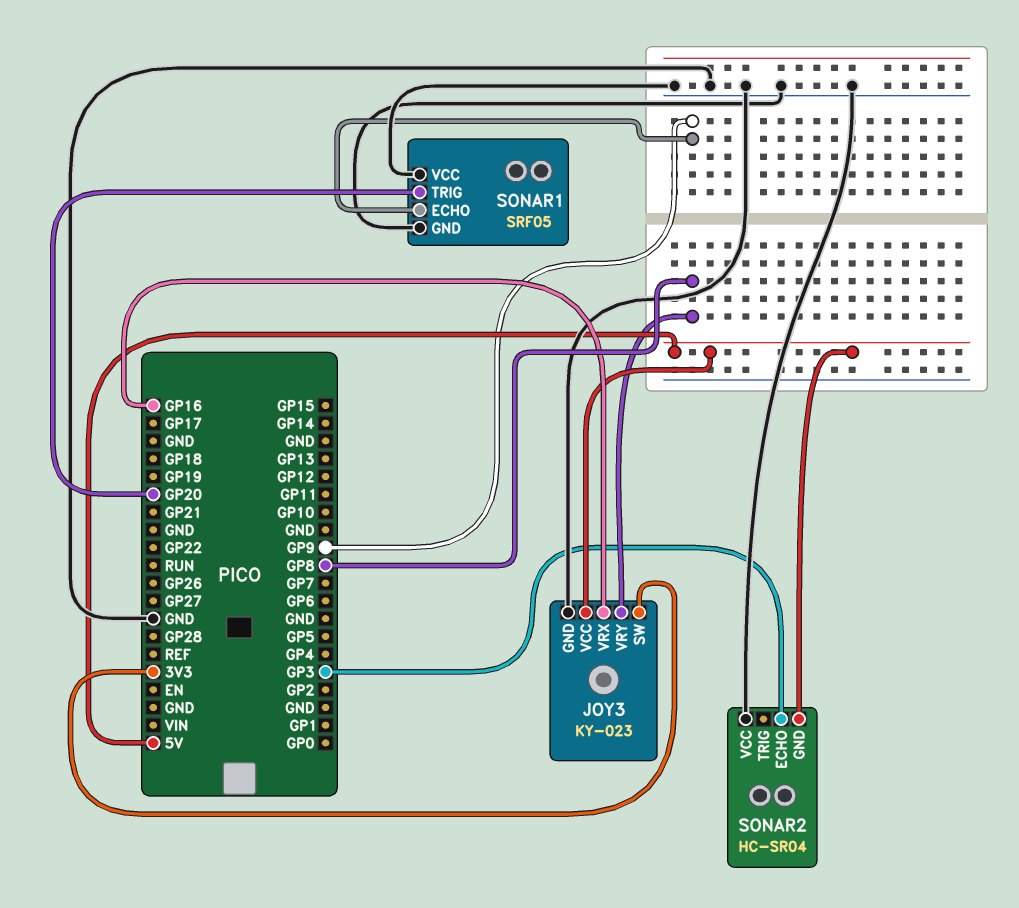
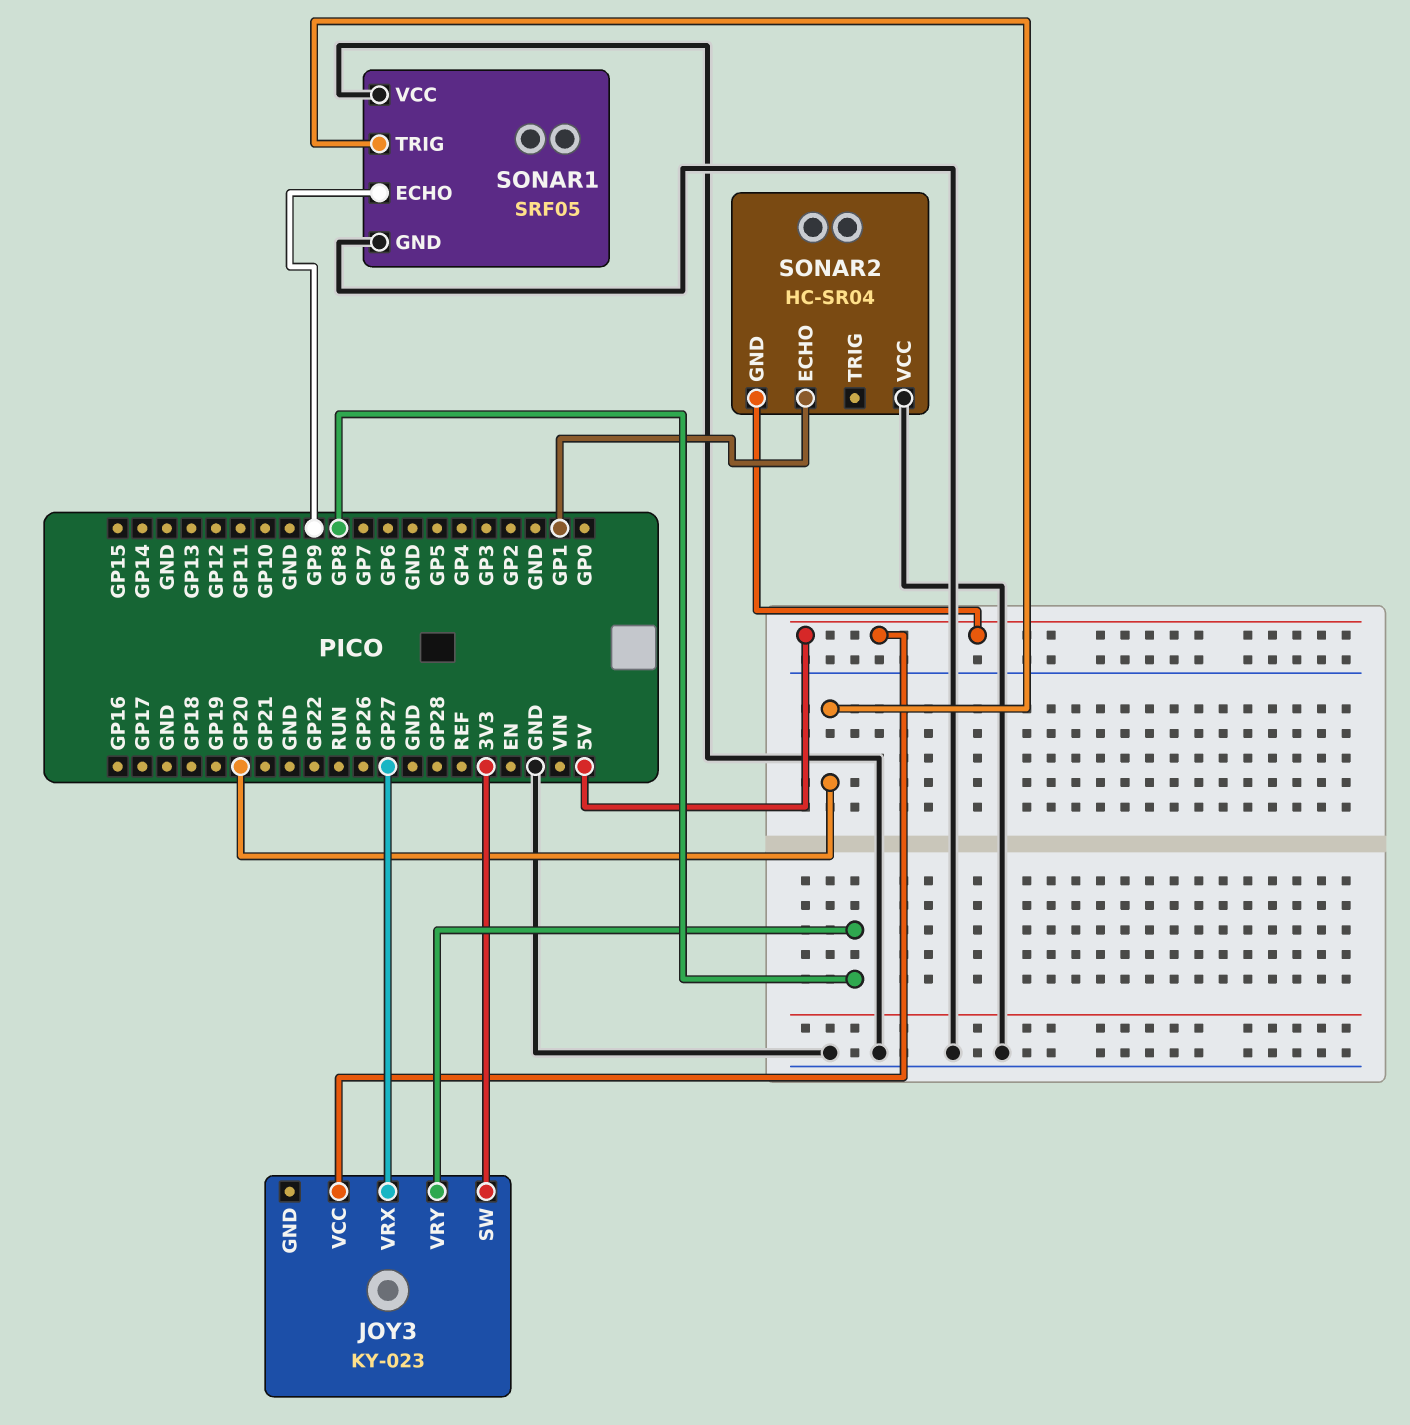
JOY3 pin GND: GND -> none
JOY3 pin VRX: GP16 -> GP27
SONAR2 pin ECHO: GP3 -> GP1

